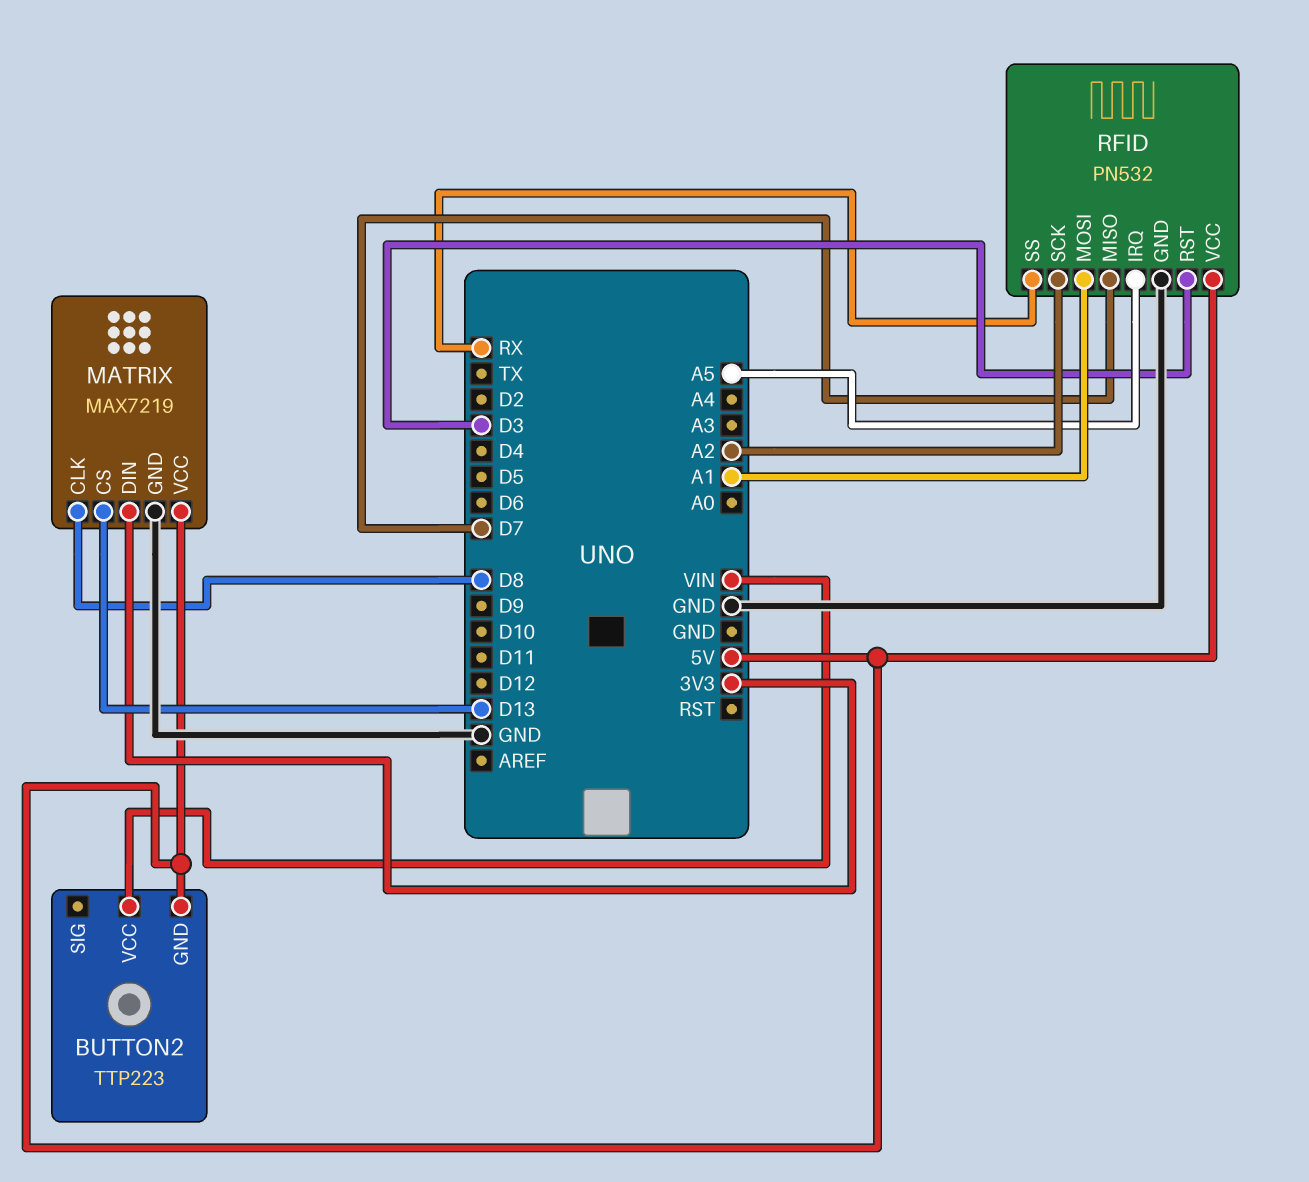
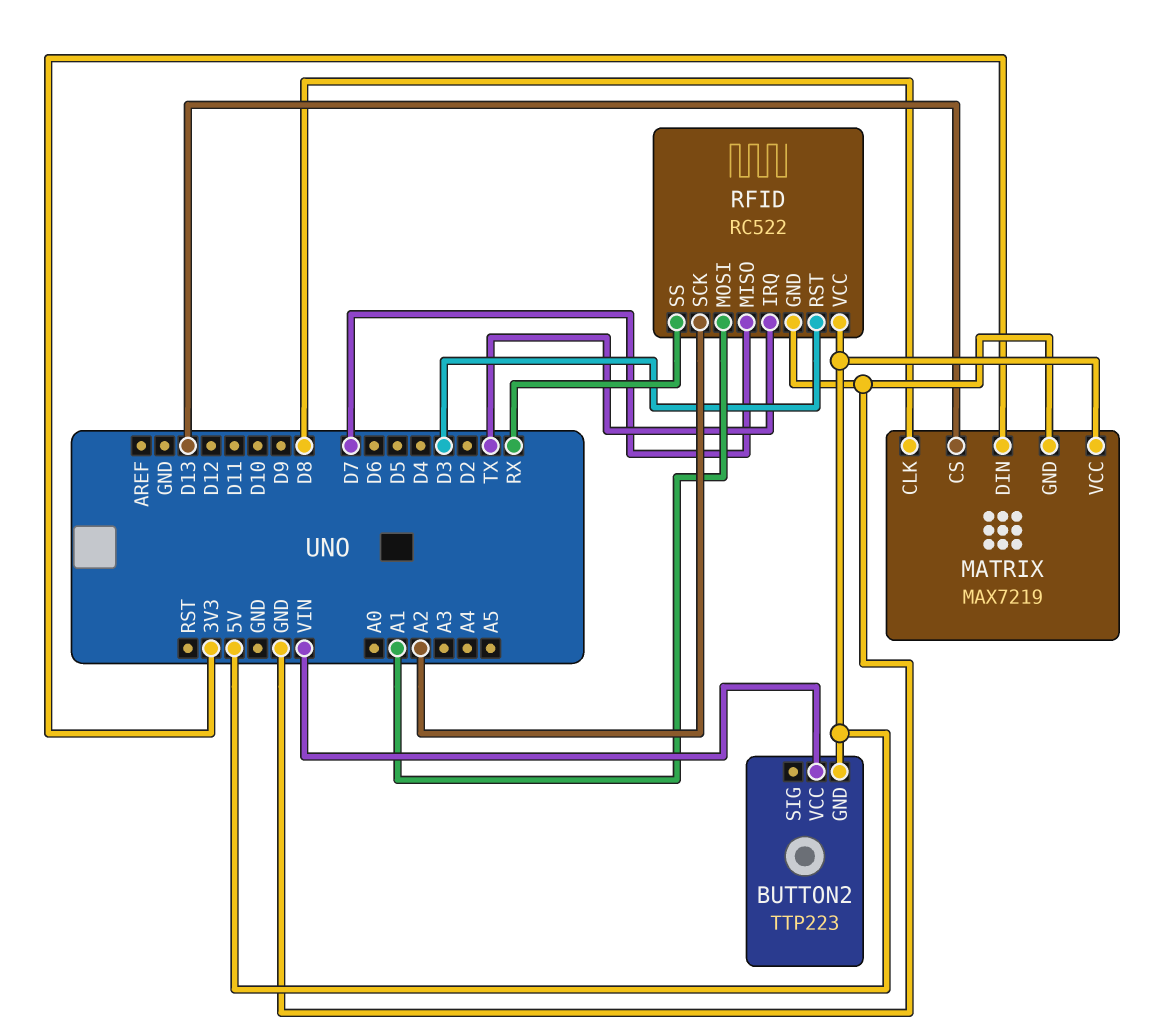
RFID: PN532 -> RC522
RFID pin IRQ: A5 -> TX

